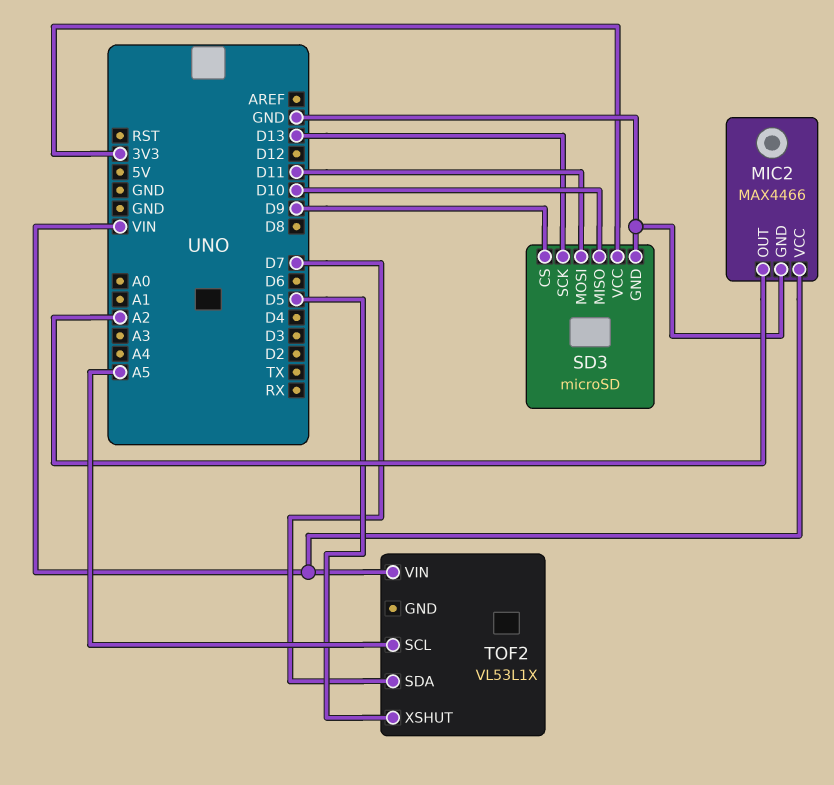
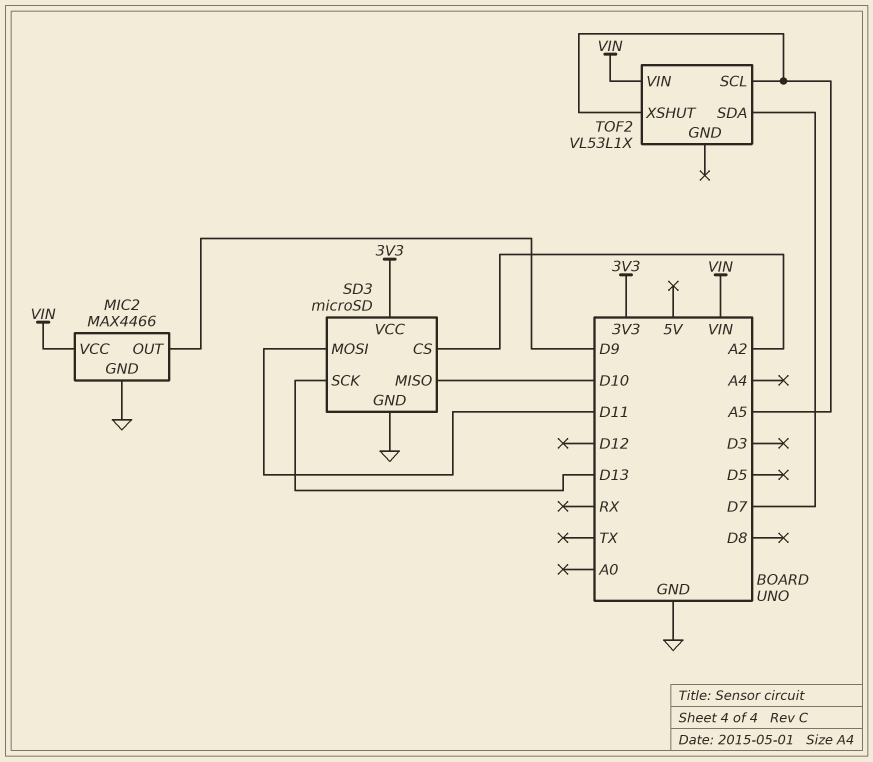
MIC2 pin OUT: A2 -> D9
SD3 pin CS: D9 -> A2
TOF2 pin XSHUT: D5 -> A5

